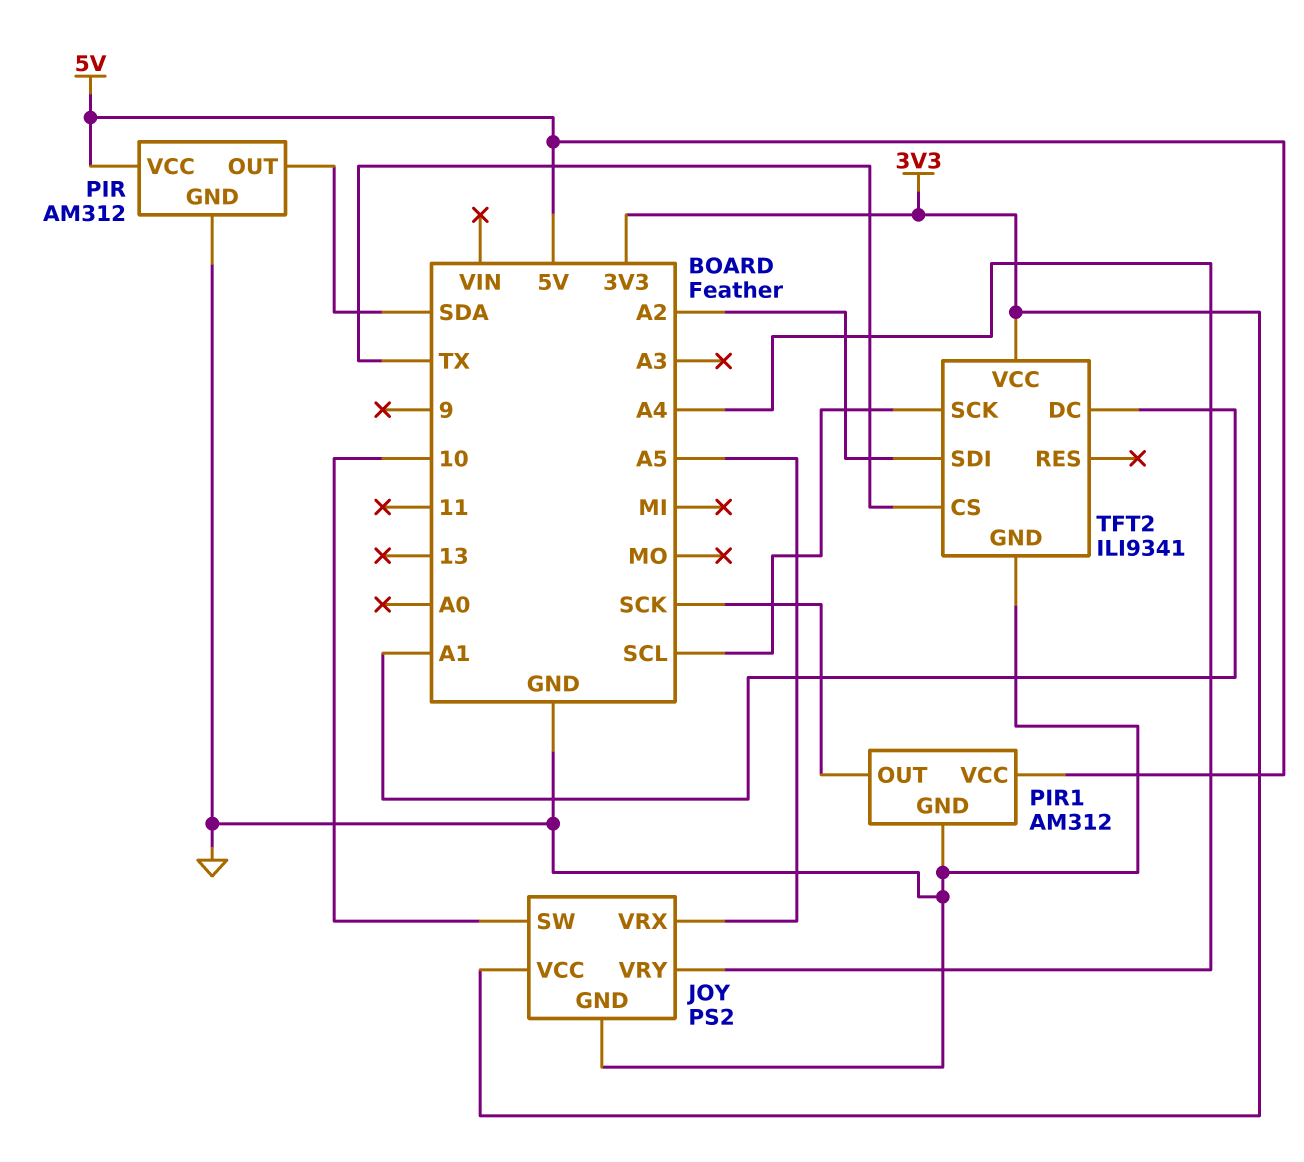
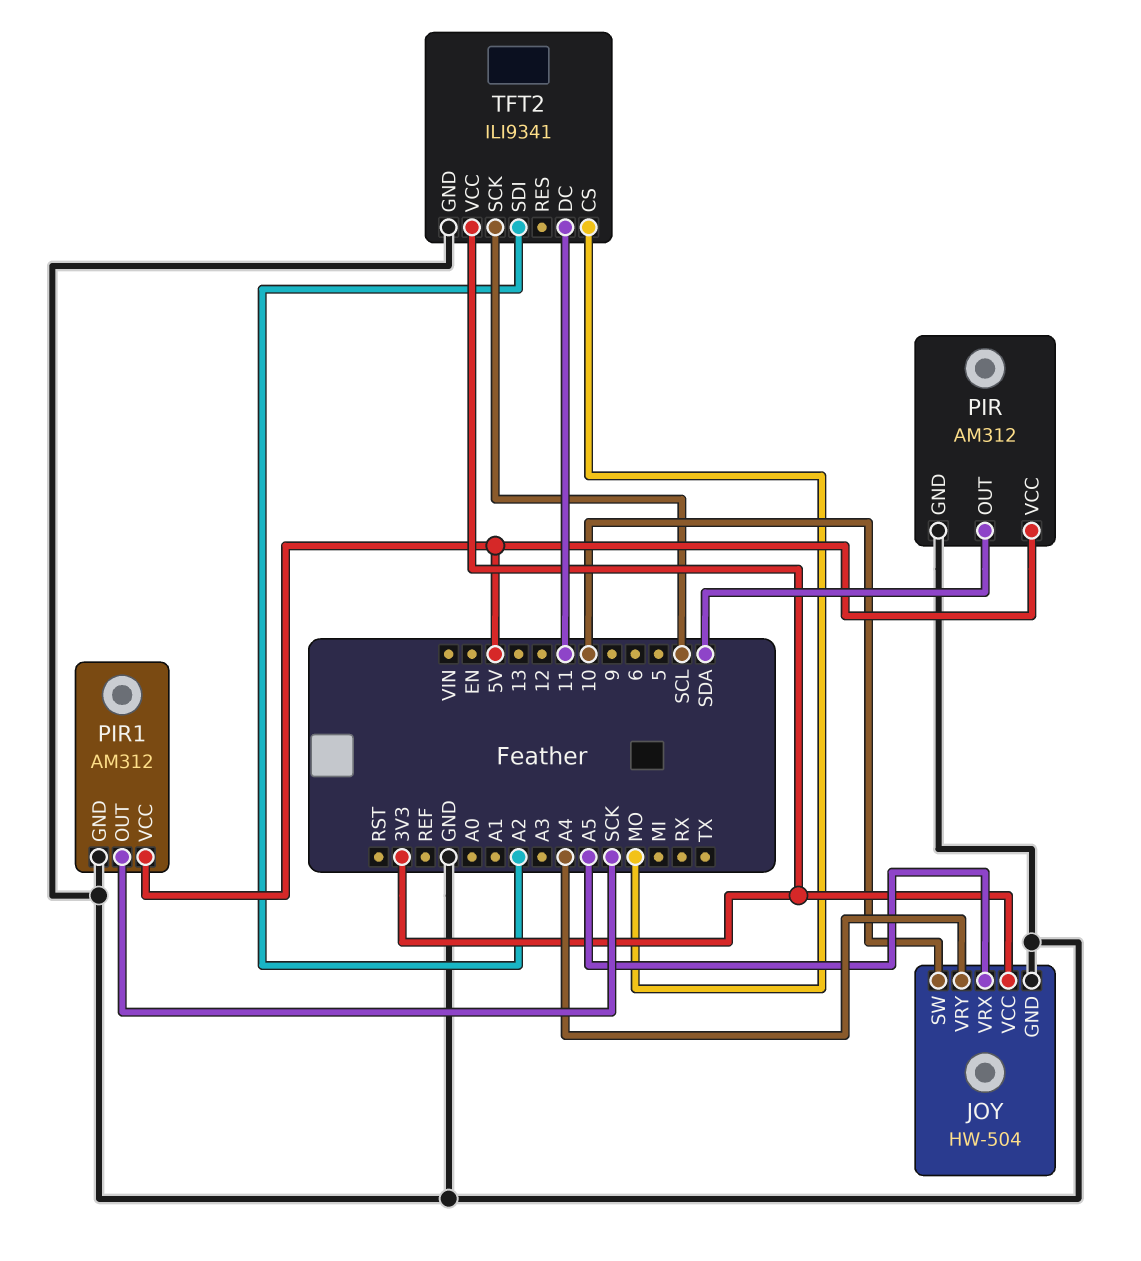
JOY: PS2 -> HW-504
TFT2 pin CS: TX -> MO
TFT2 pin DC: A1 -> 11

